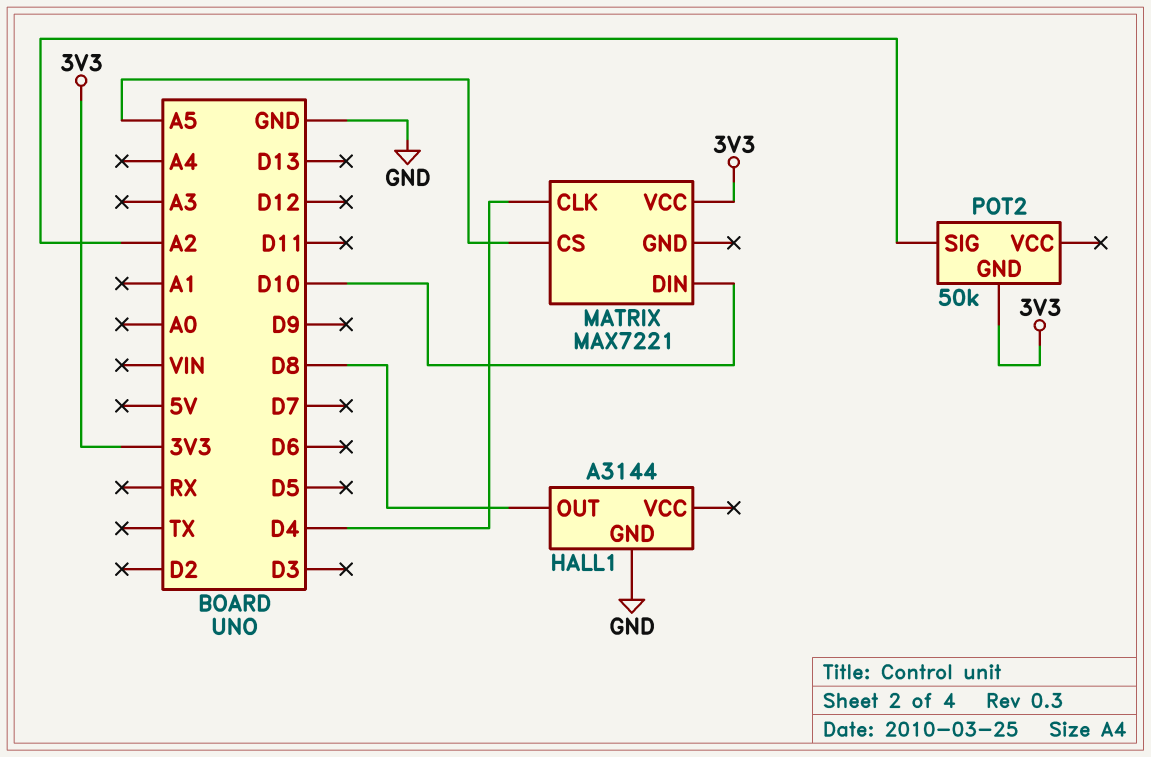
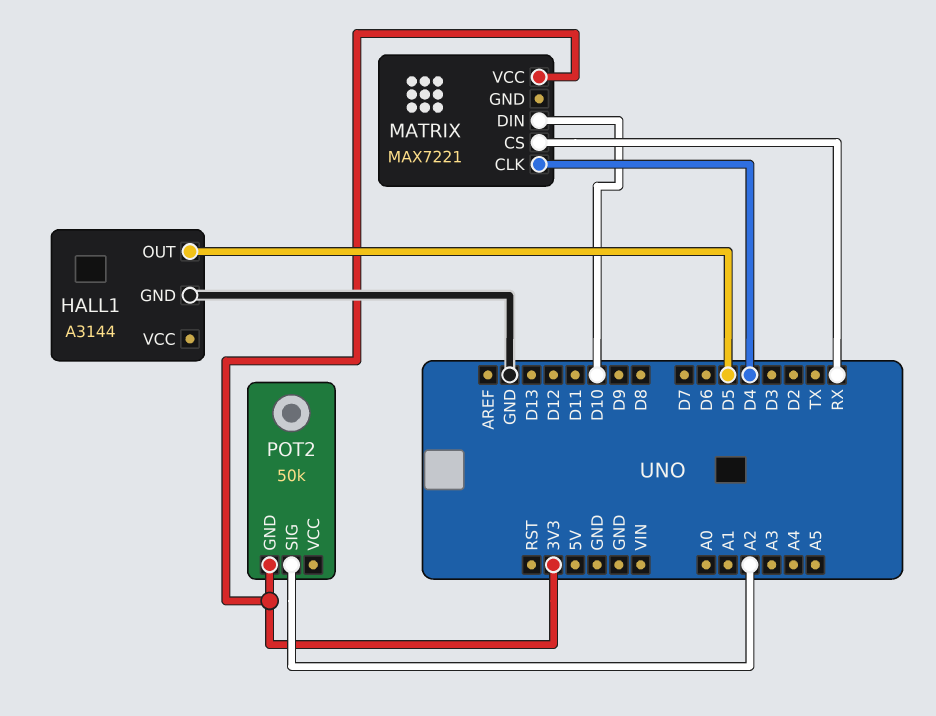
HALL1 pin OUT: D8 -> D5
MATRIX pin CS: A5 -> RX

